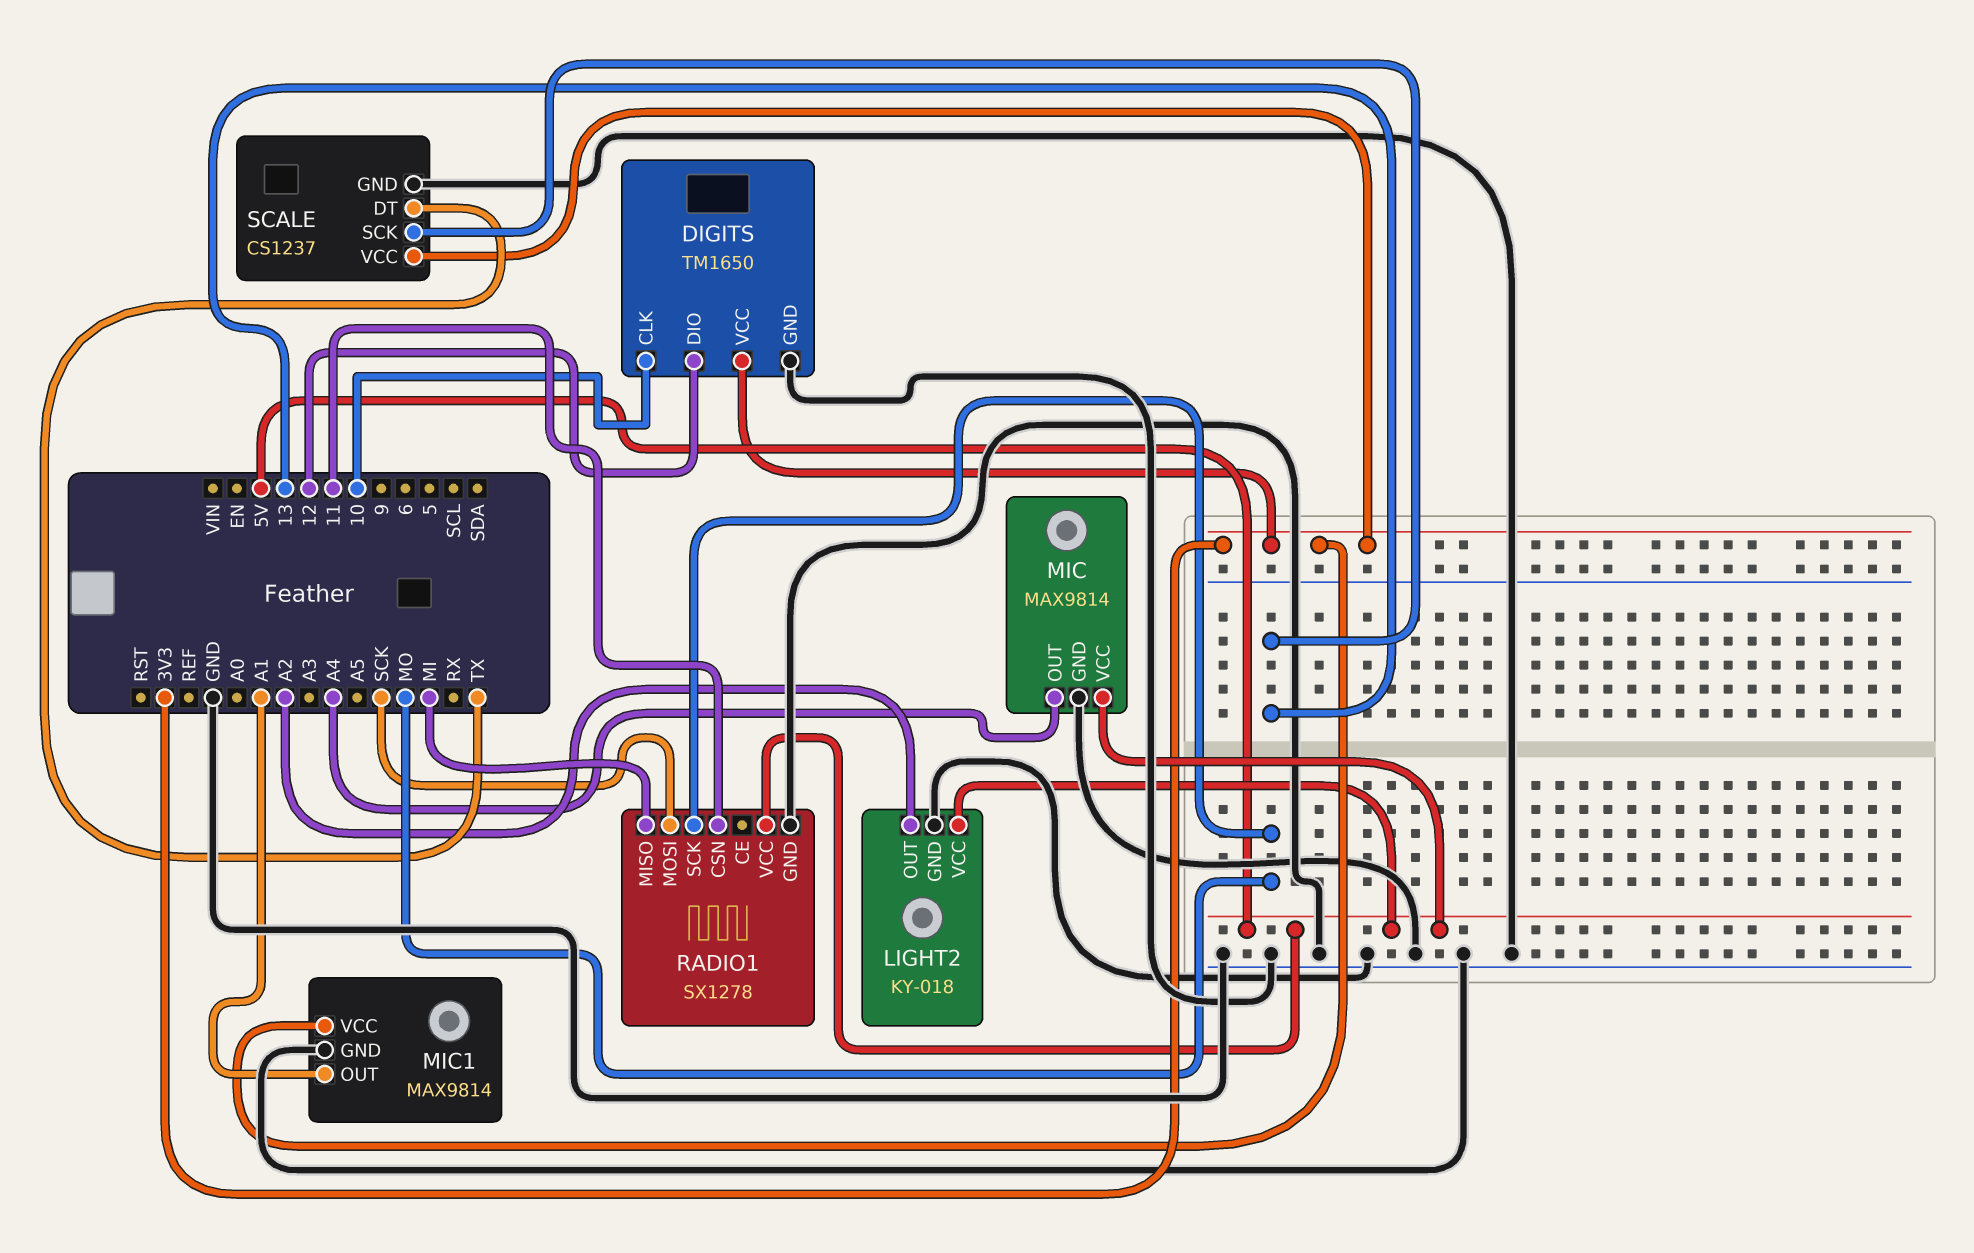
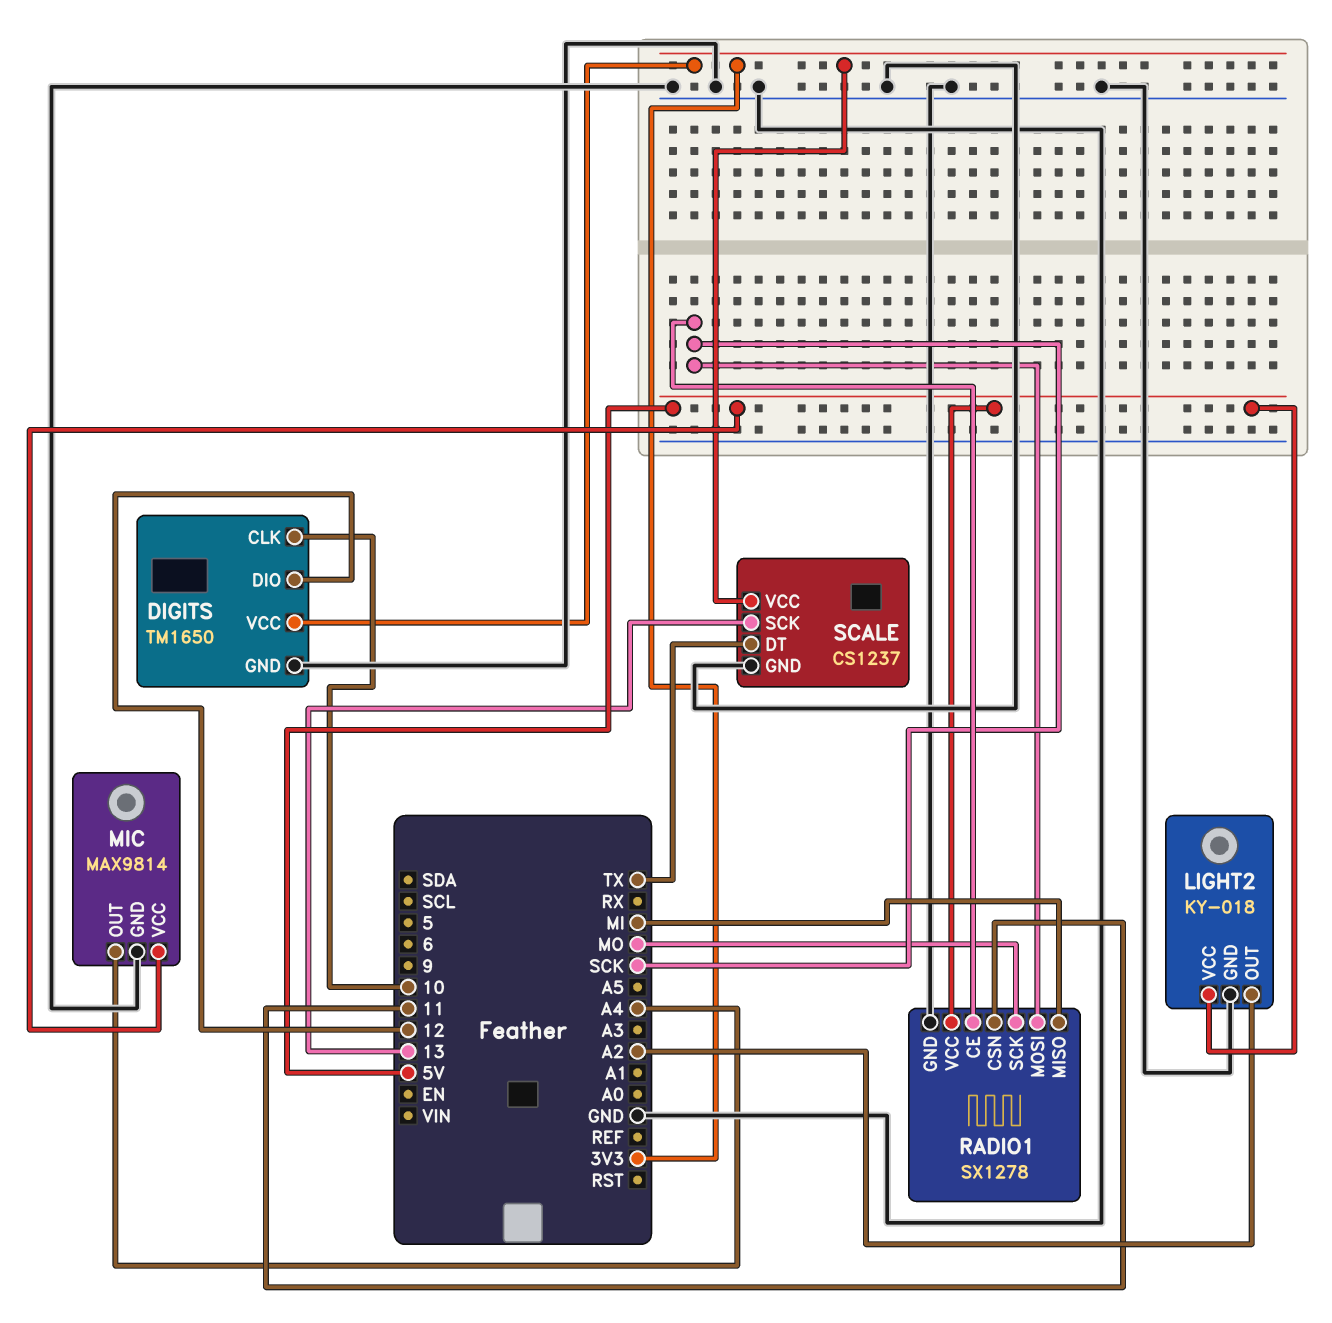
MIC1: MAX9814 -> none
MIC1 pin GND: GND -> none
MIC1 pin OUT: A1 -> none
MIC1 pin VCC: 3V3 -> none
RADIO1 pin CE: none -> SCK

